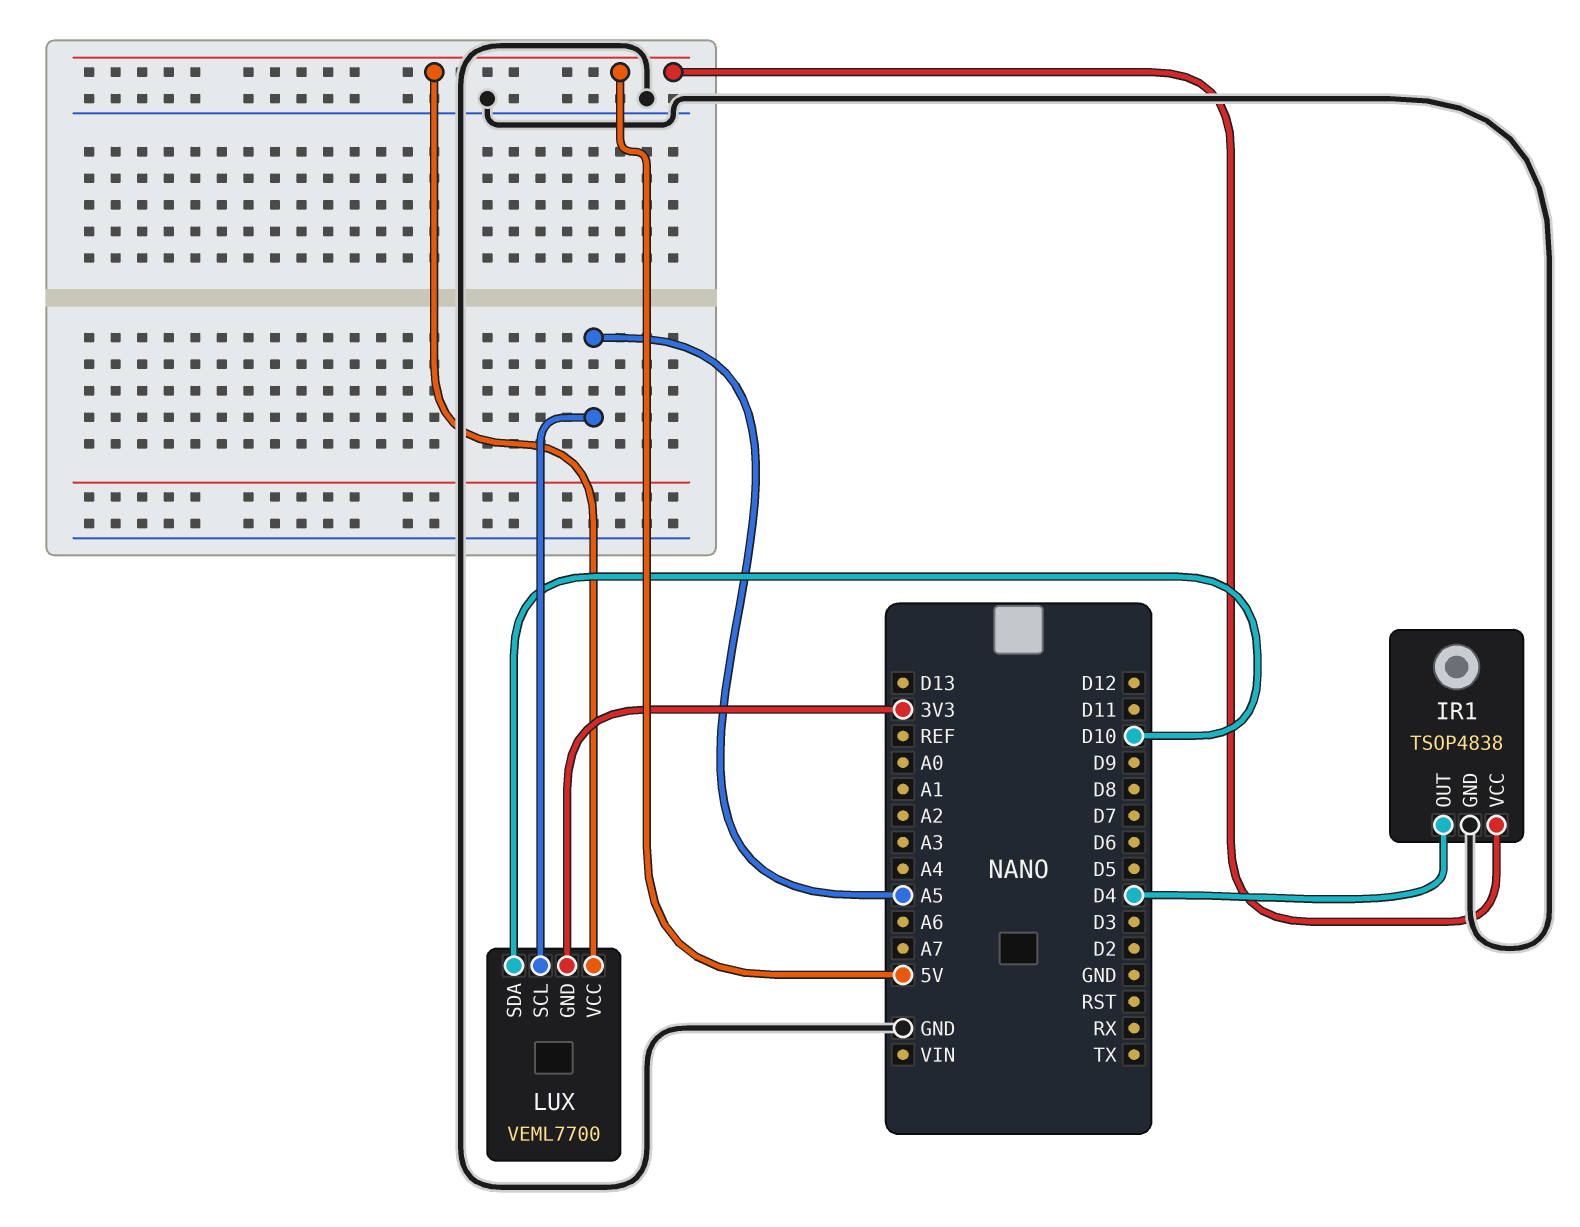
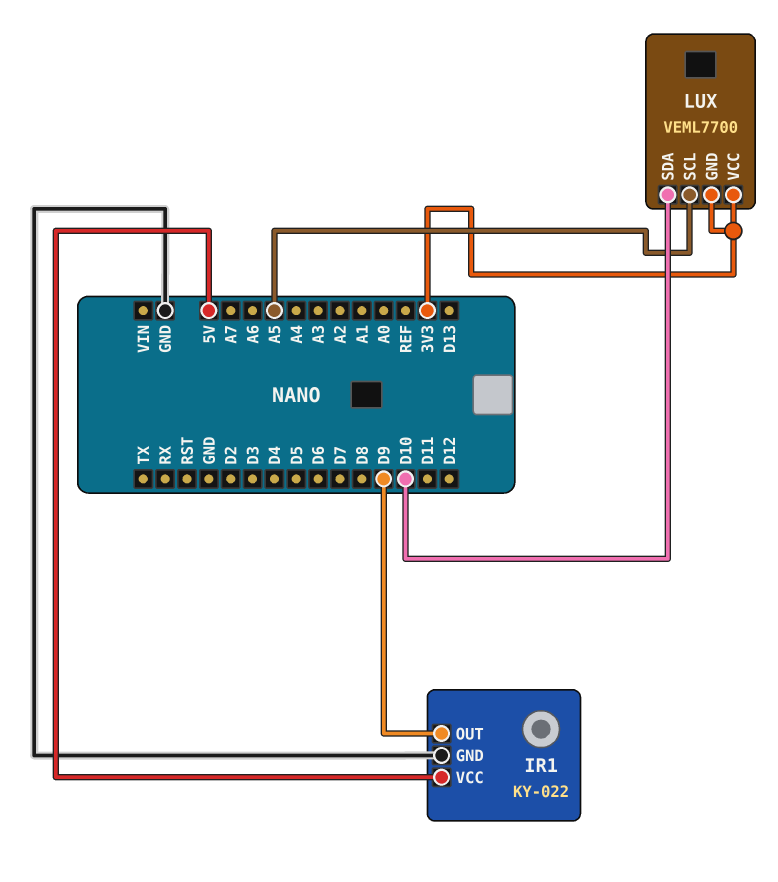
IR1: TSOP4838 -> KY-022
IR1 pin OUT: D4 -> D9
LUX pin VCC: 5V -> 3V3

